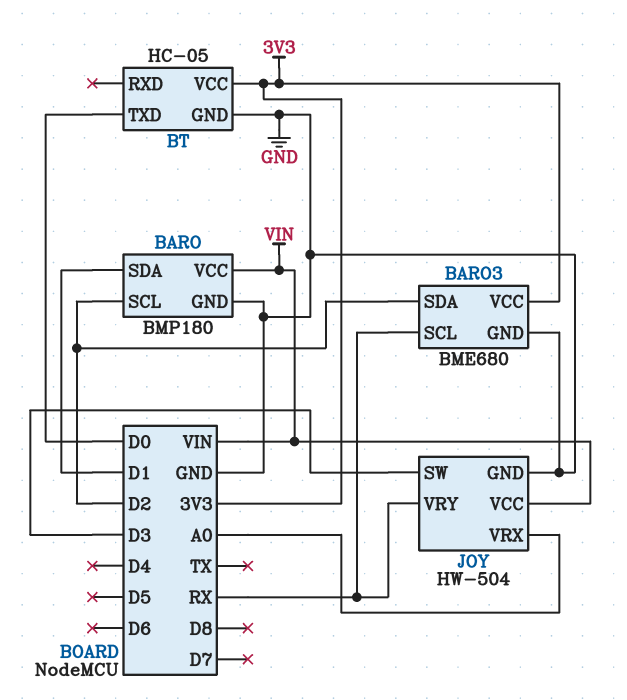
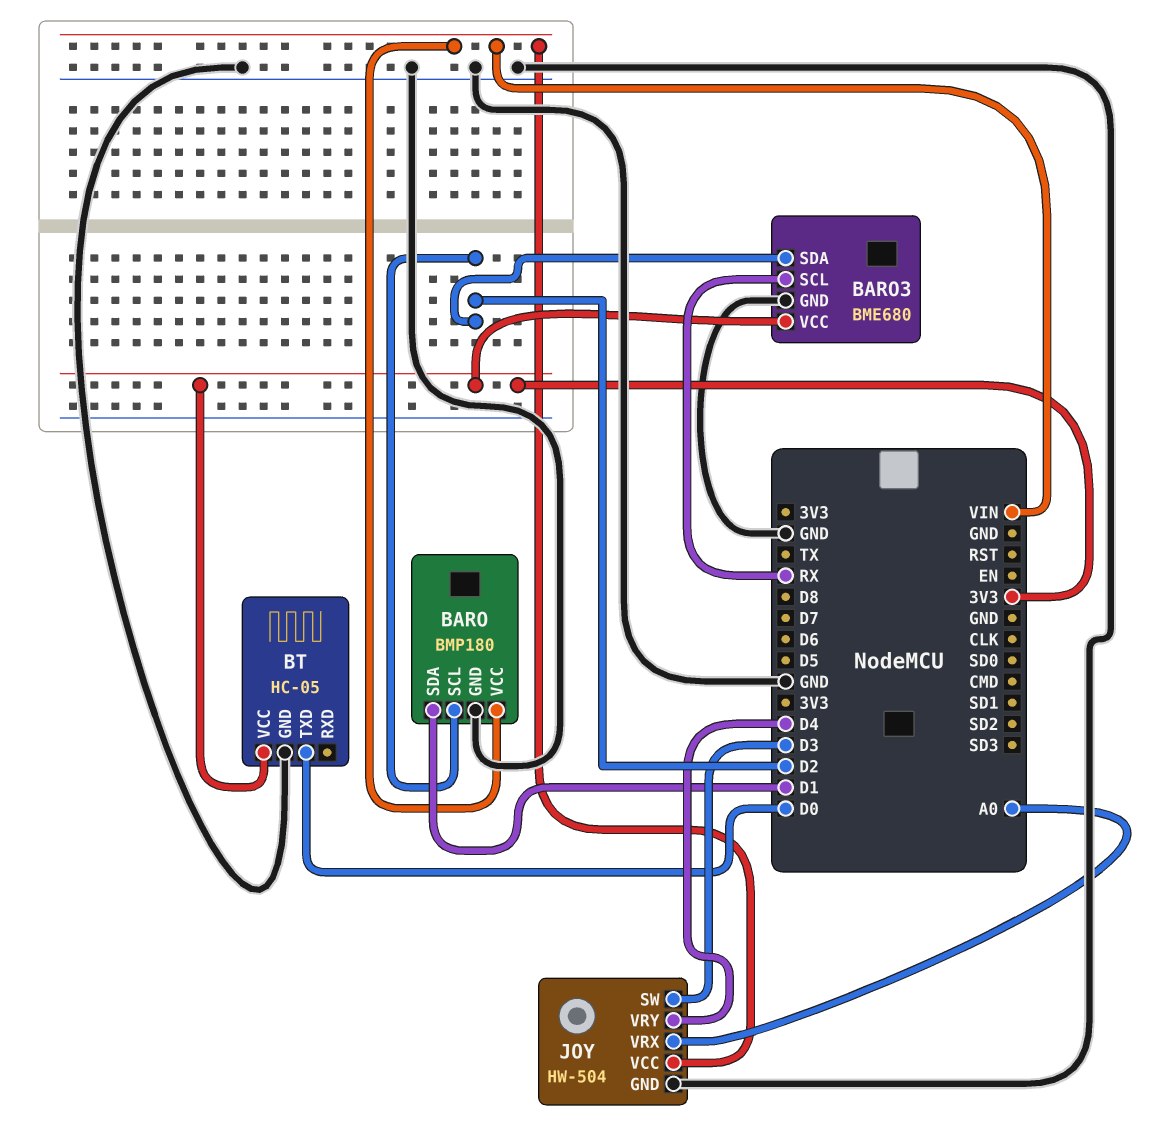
JOY pin VRY: RX -> D4

